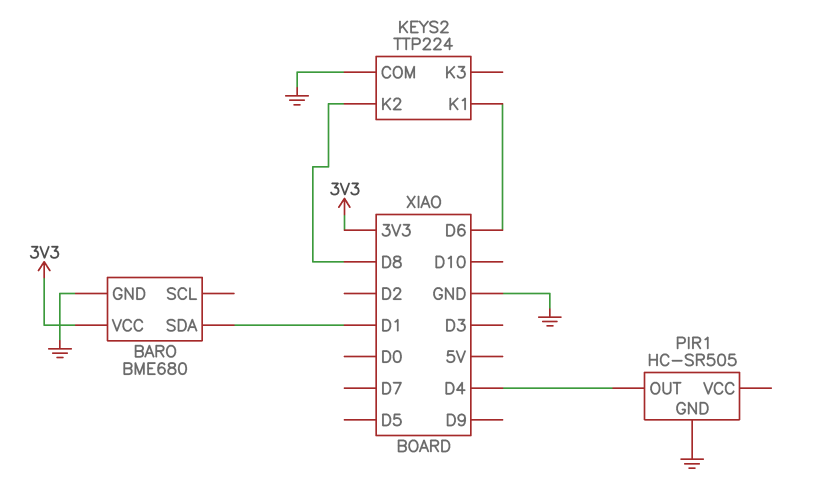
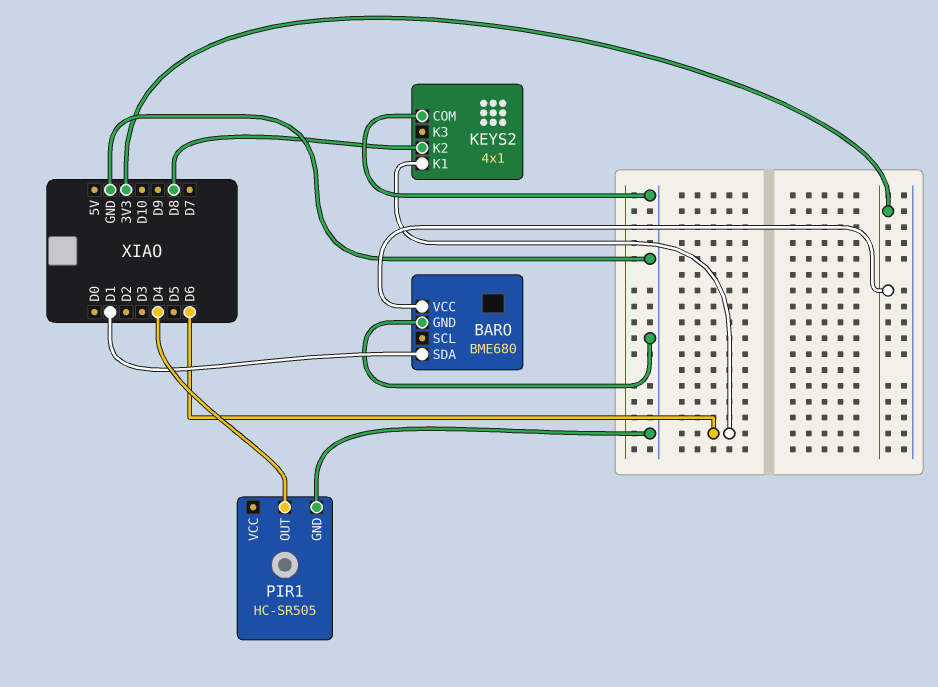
KEYS2: TTP224 -> 4x1

